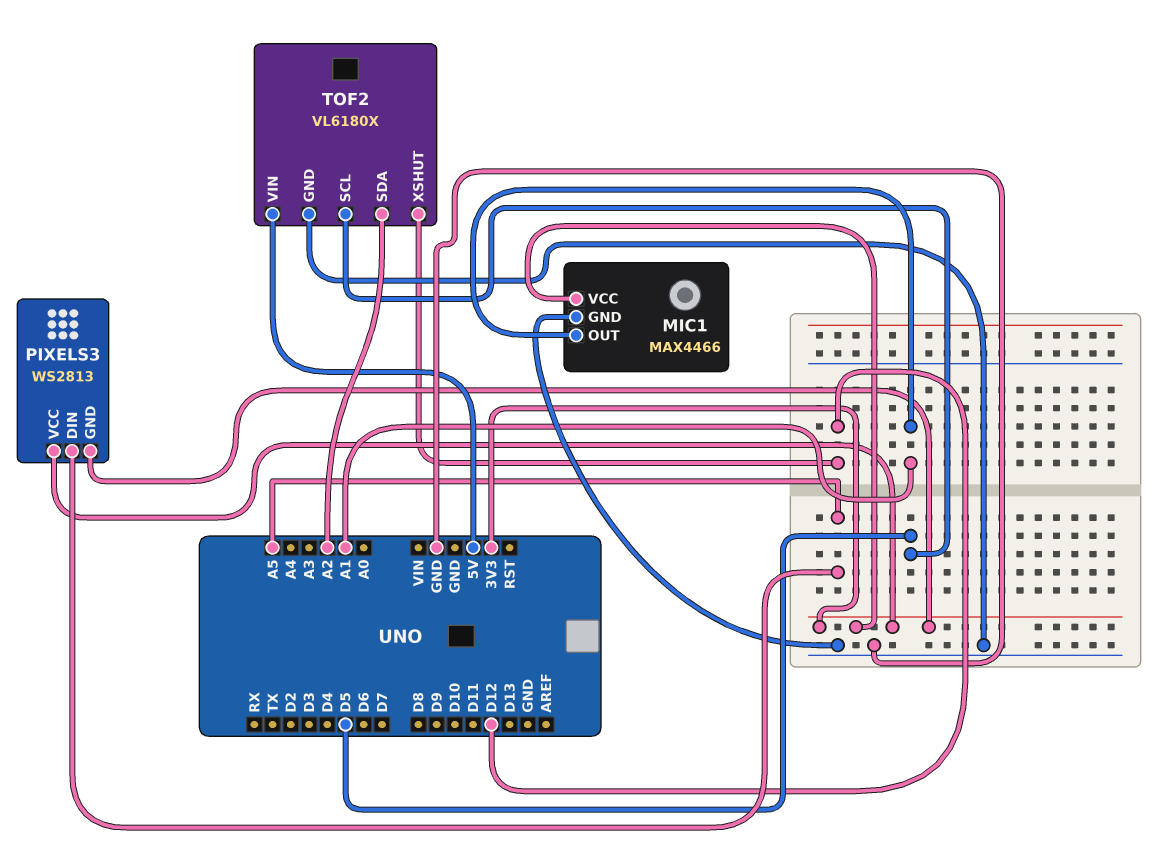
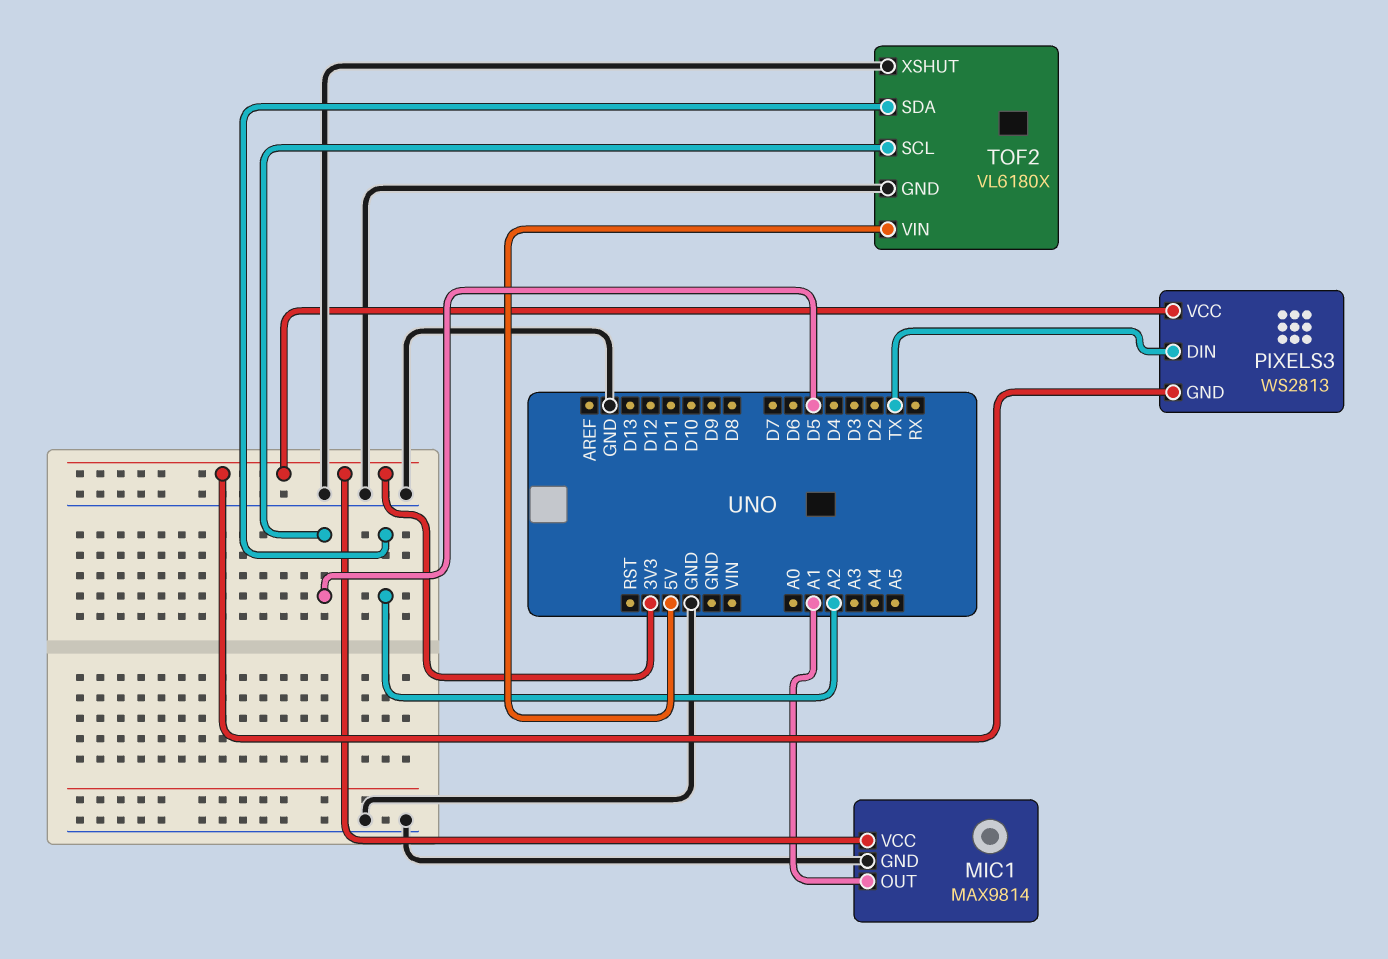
MIC1: MAX4466 -> MAX9814
PIXELS3 pin DIN: A5 -> TX
TOF2 pin XSHUT: D12 -> GND

